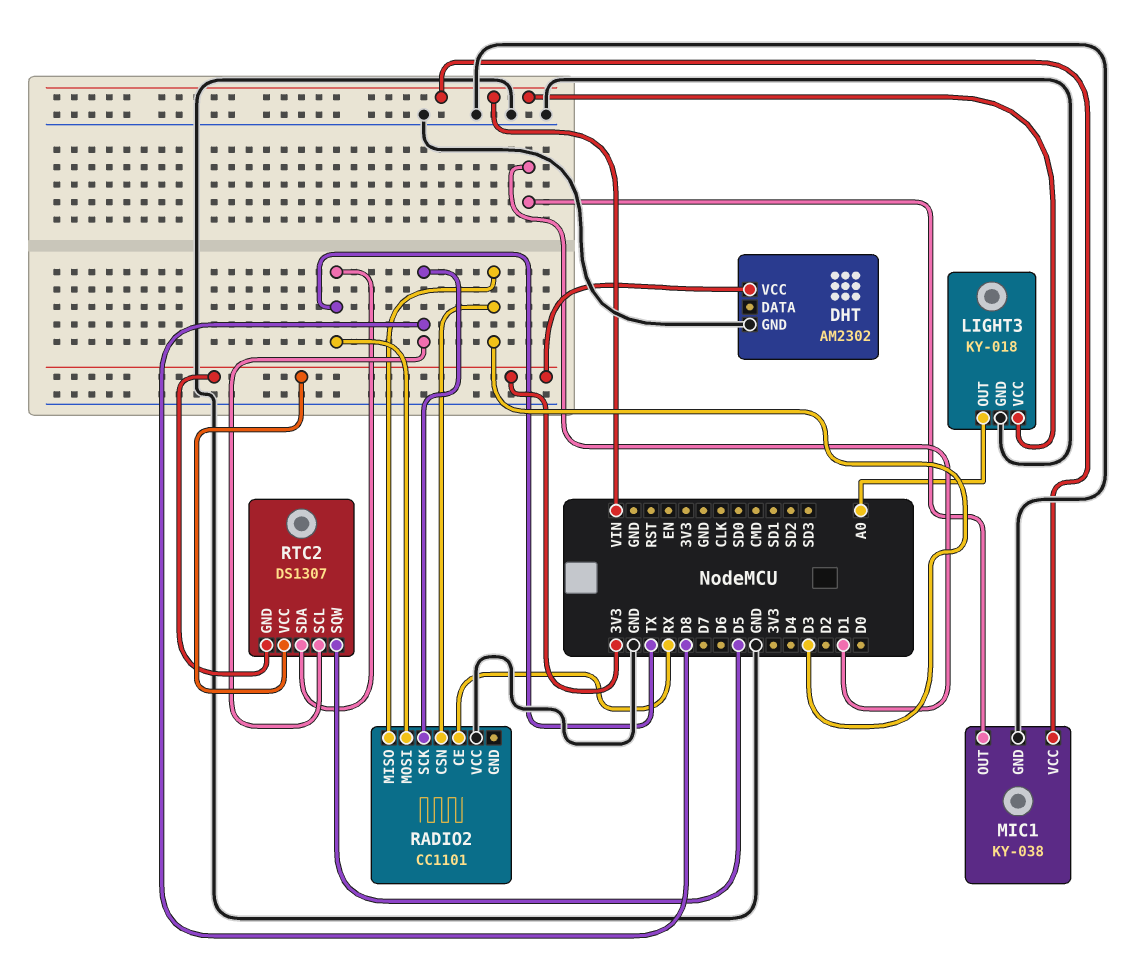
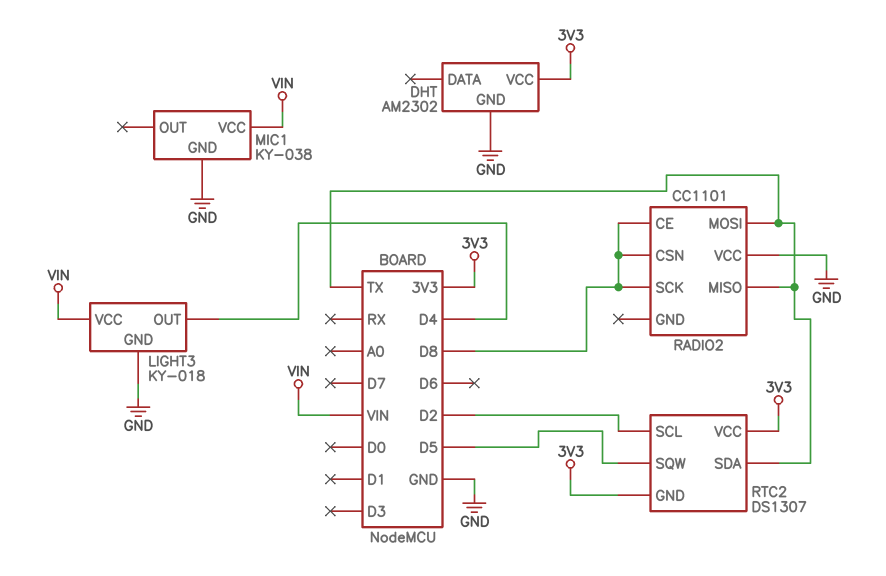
LIGHT3 pin OUT: A0 -> D4
MIC1 pin OUT: D1 -> none
RADIO2 pin CE: RX -> D8
RADIO2 pin CSN: D3 -> D8
RADIO2 pin MISO: D3 -> TX
RTC2 pin SCL: D8 -> D2

